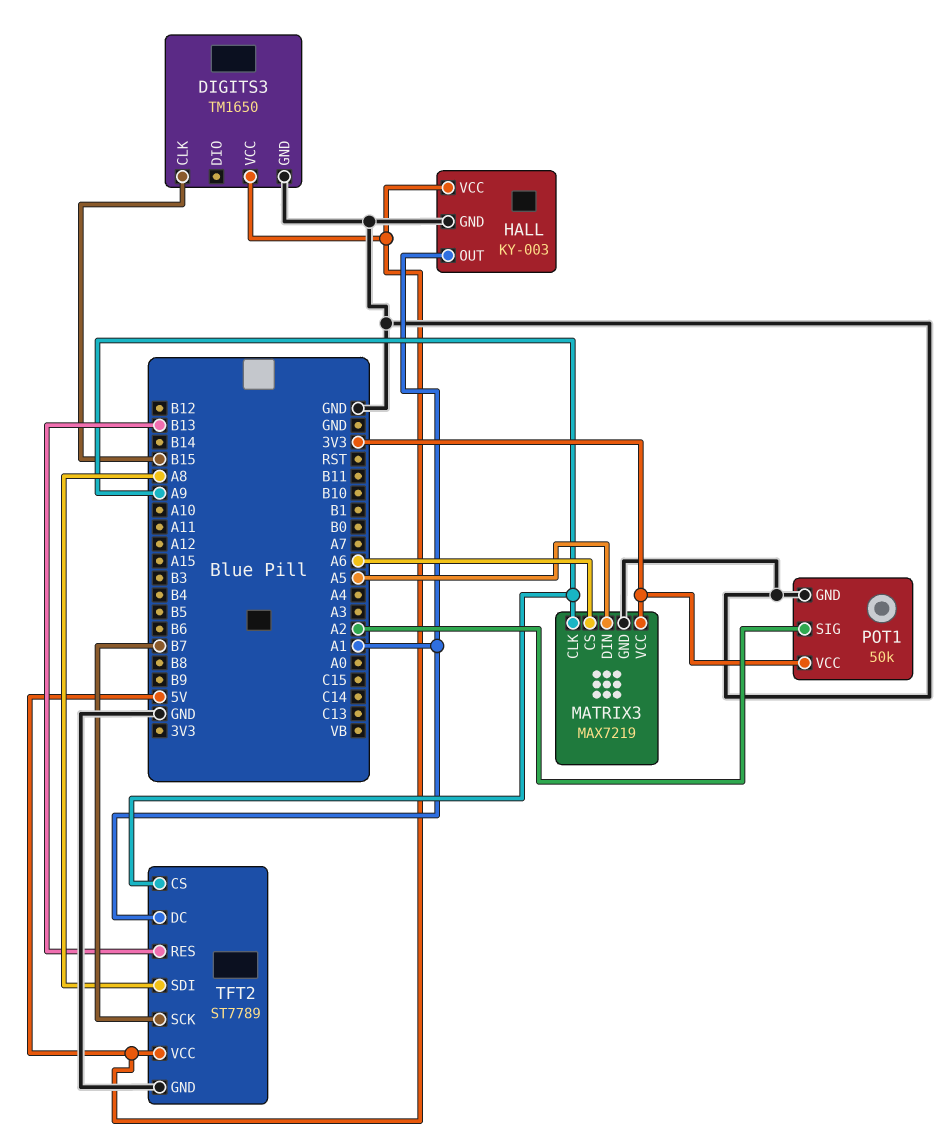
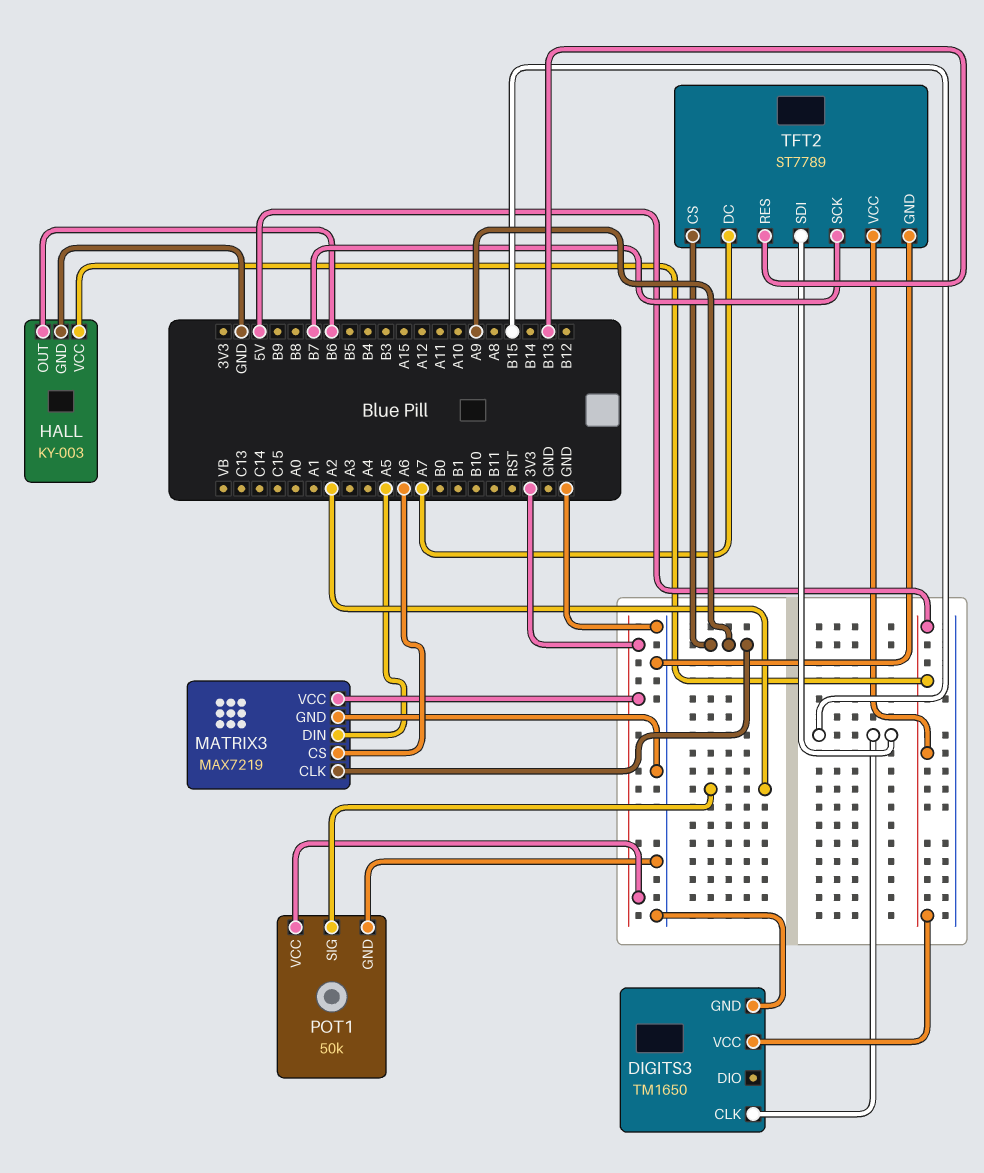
HALL pin OUT: A1 -> B6
TFT2 pin DC: A1 -> A7
TFT2 pin SDI: A8 -> B15

